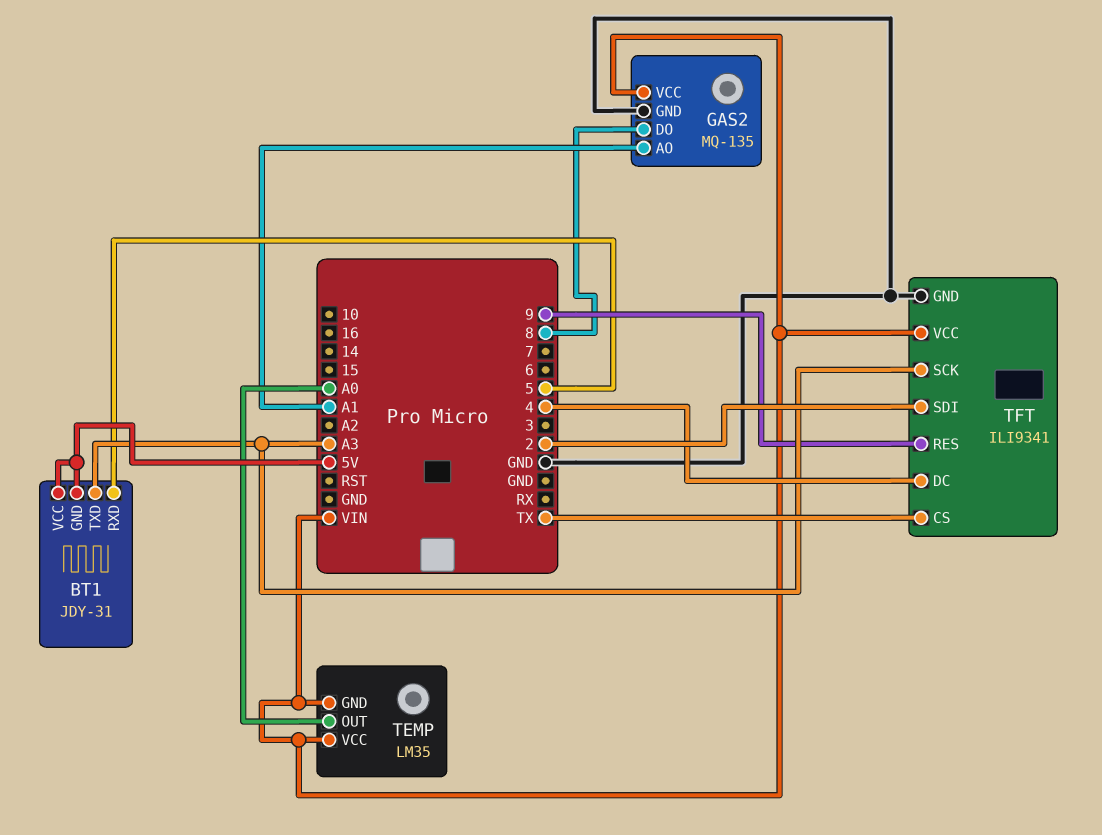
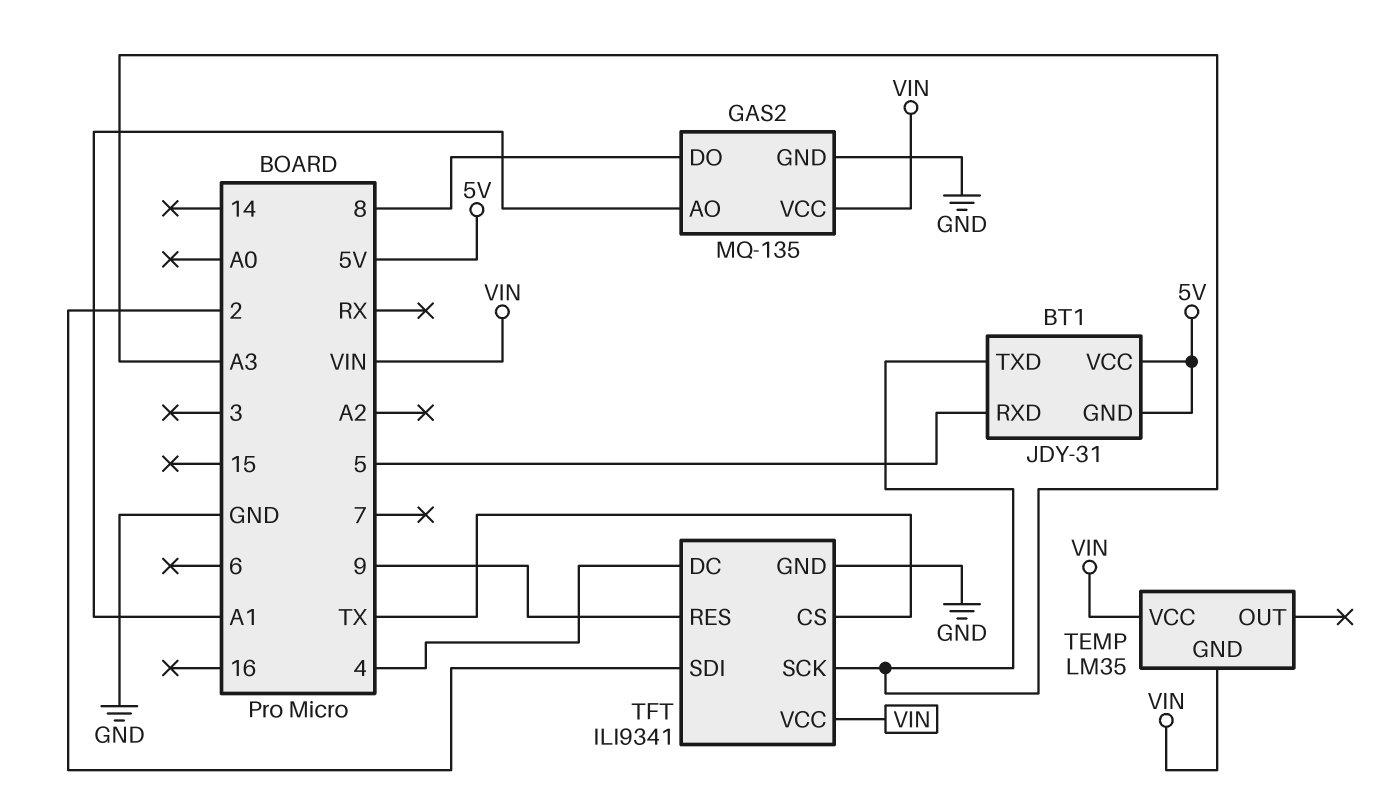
TEMP pin OUT: A0 -> none

